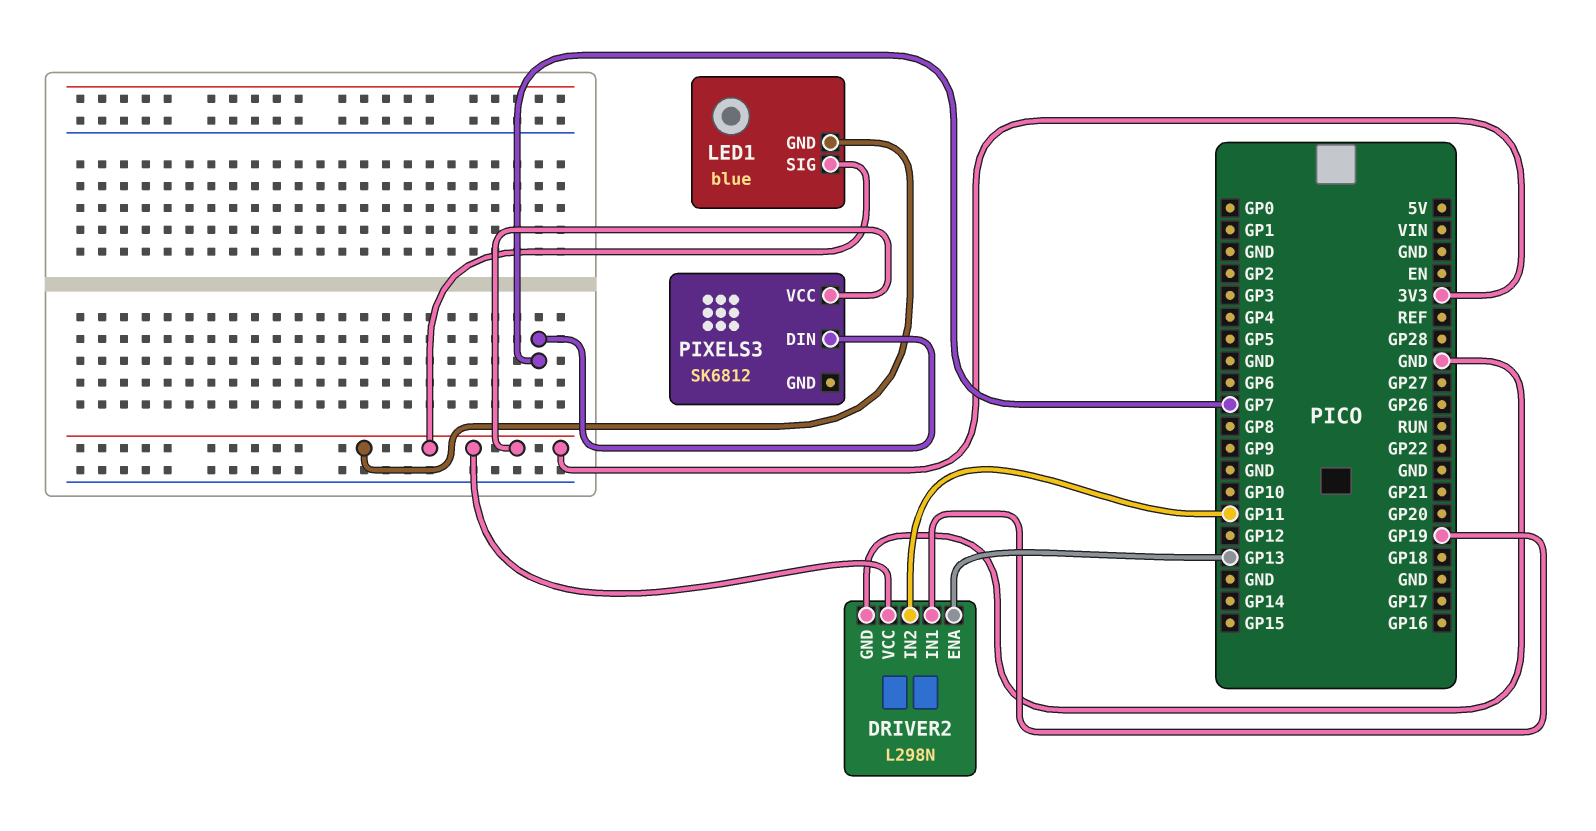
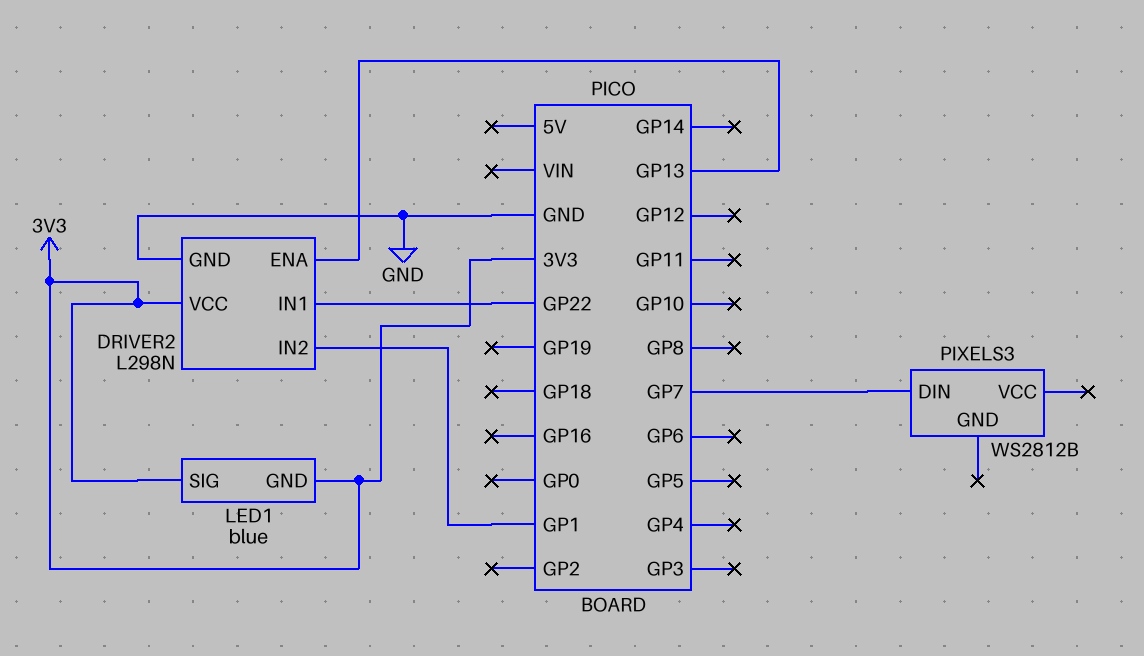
DRIVER2 pin IN1: GP19 -> GP22
DRIVER2 pin IN2: GP11 -> GP1
PIXELS3: SK6812 -> WS2812B
PIXELS3 pin VCC: 3V3 -> none

